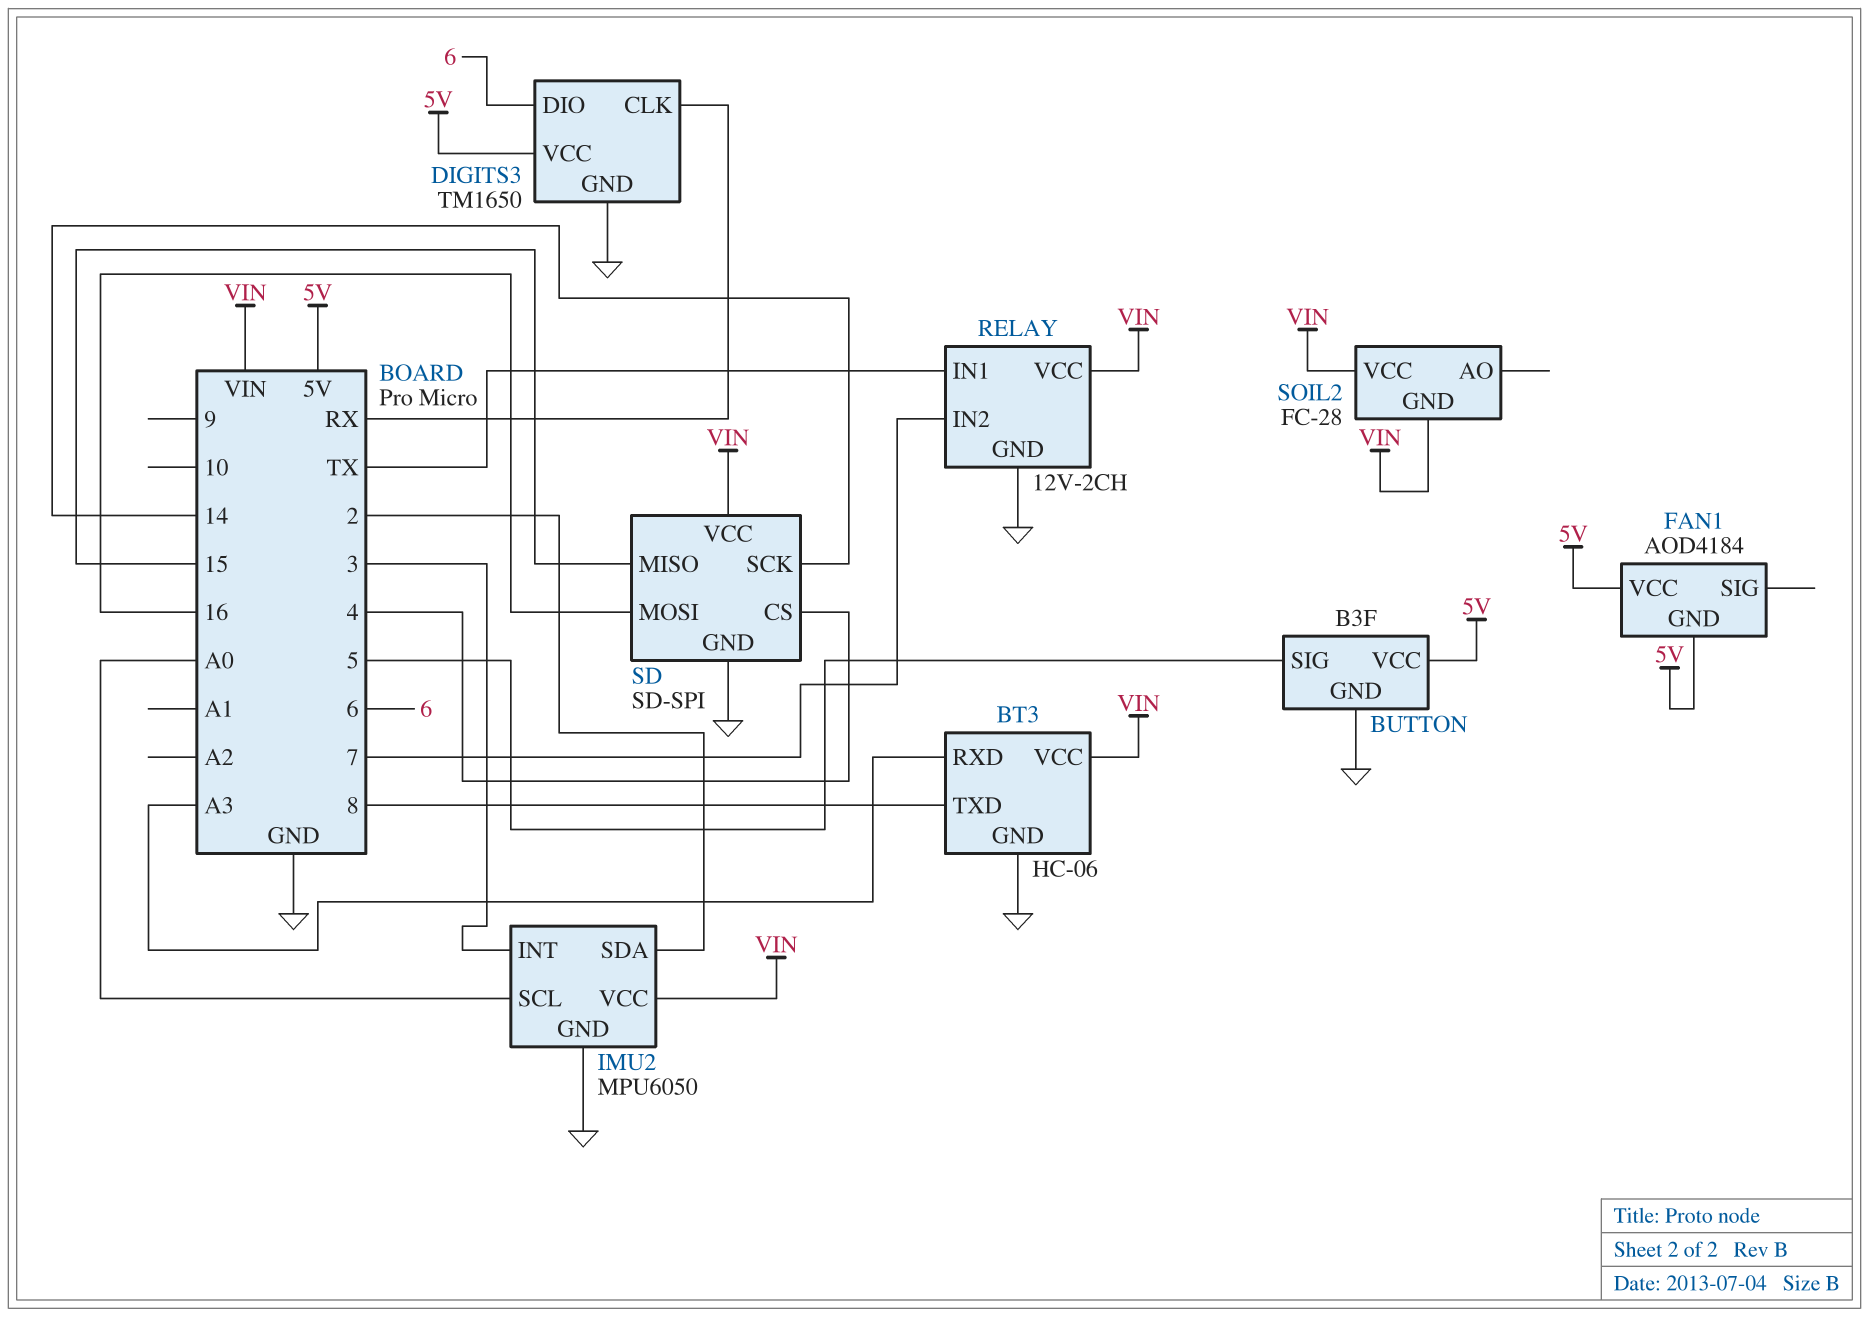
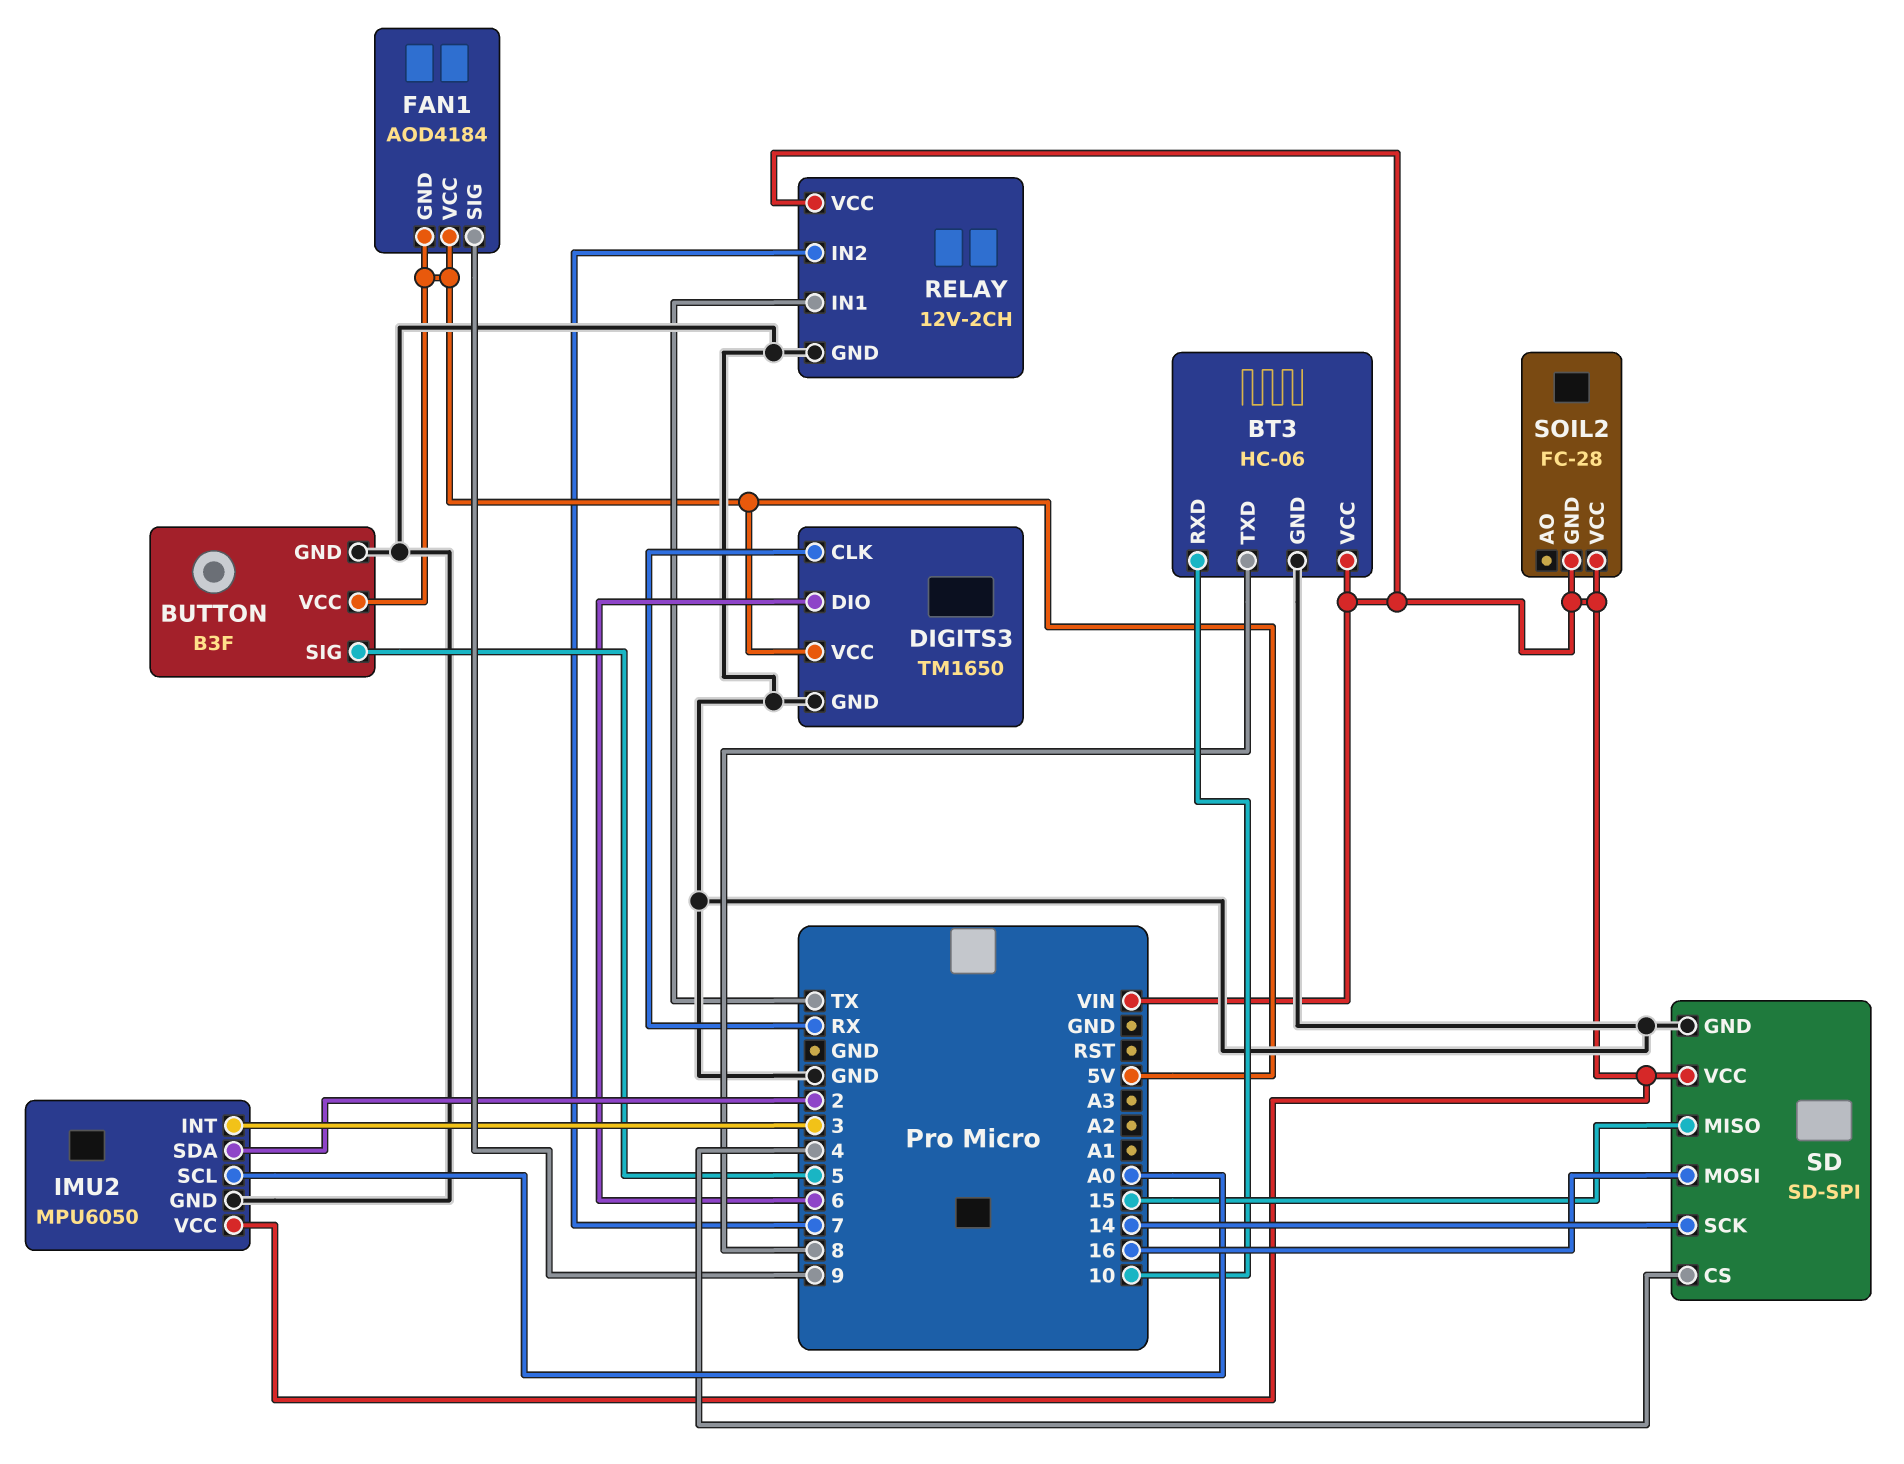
BT3 pin RXD: A3 -> 10
FAN1 pin SIG: none -> 9

